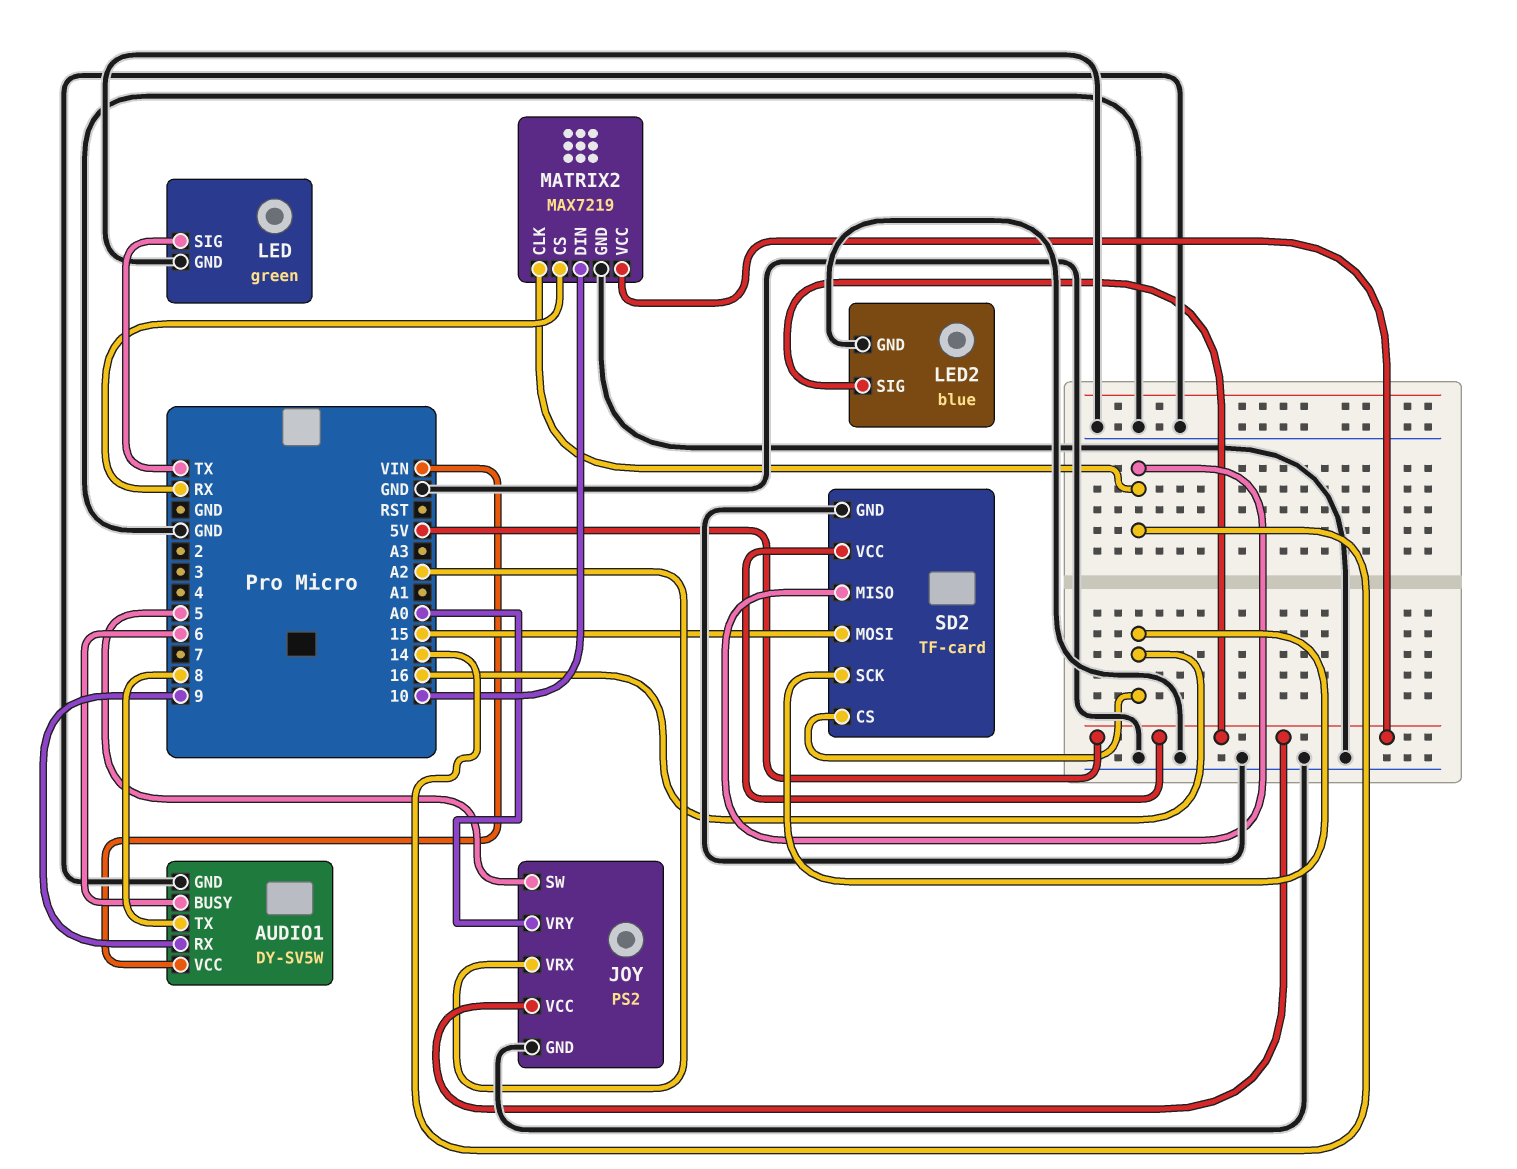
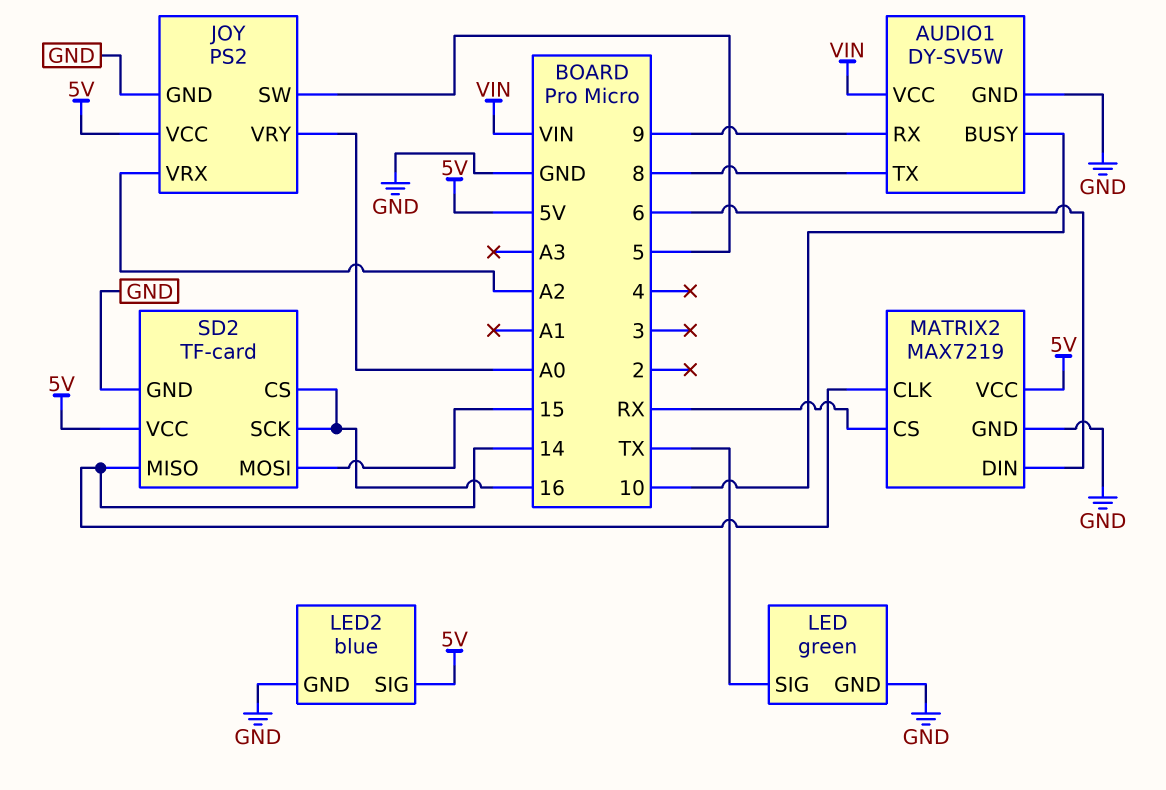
AUDIO1 pin BUSY: 6 -> 10
MATRIX2 pin DIN: 10 -> 6

